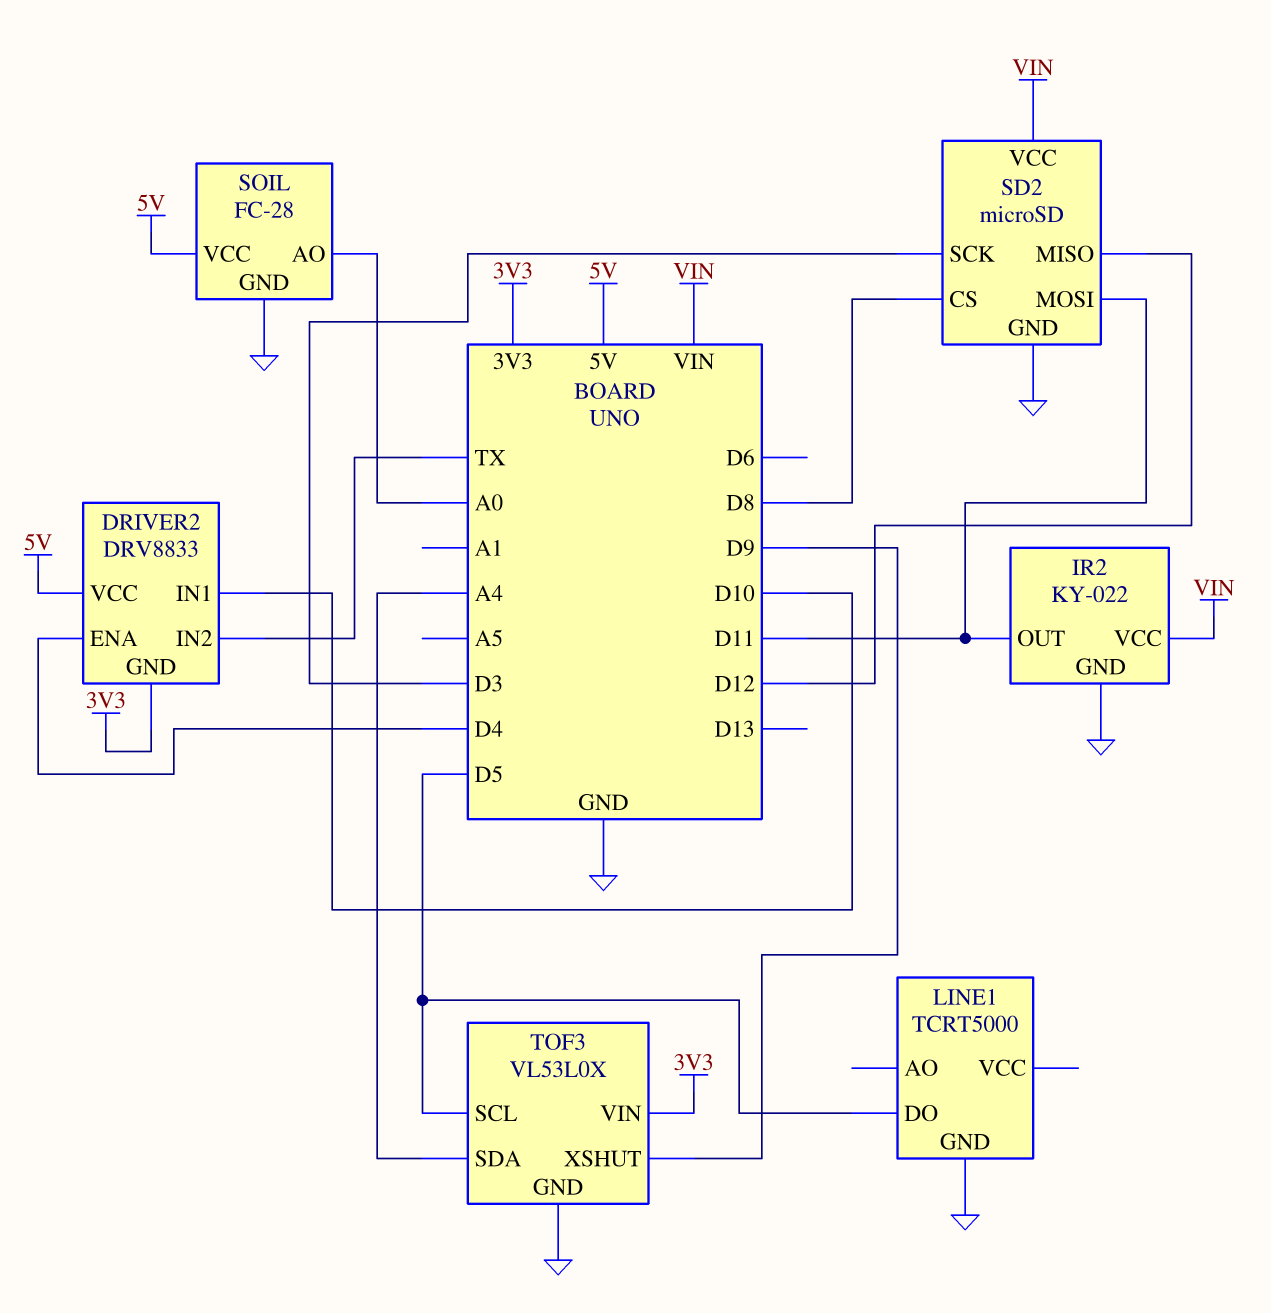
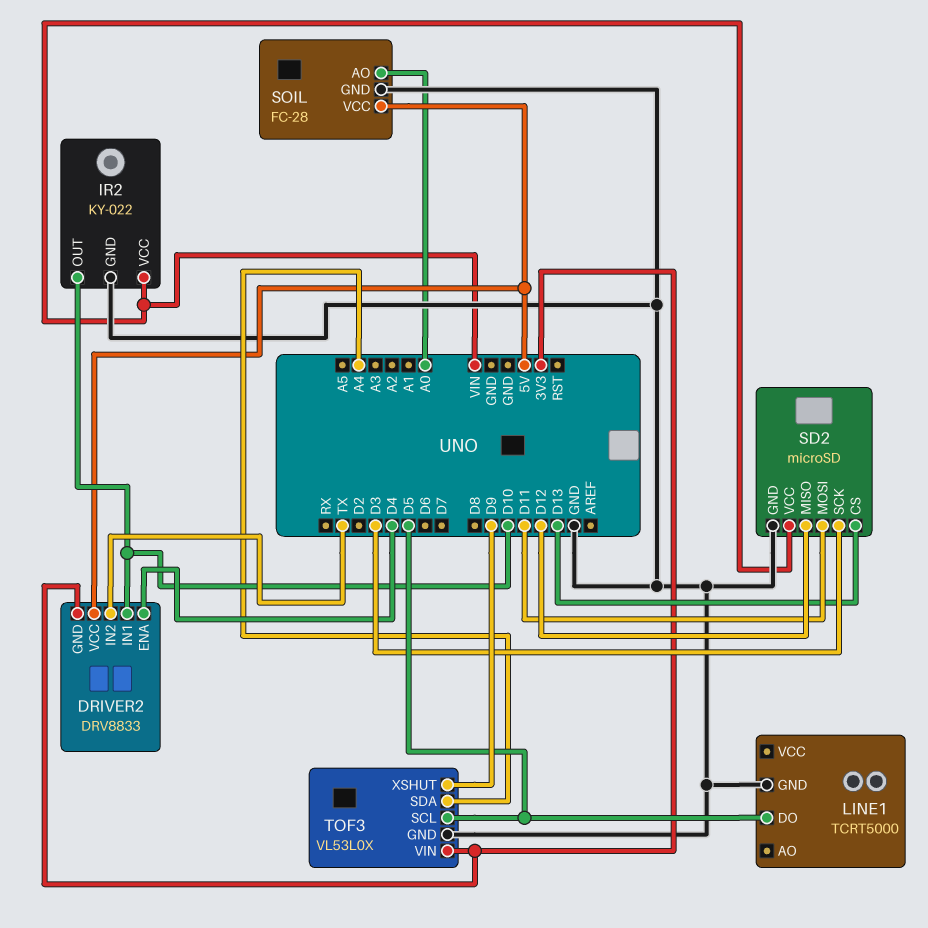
IR2 pin OUT: D11 -> D10
SD2 pin CS: D8 -> D13

